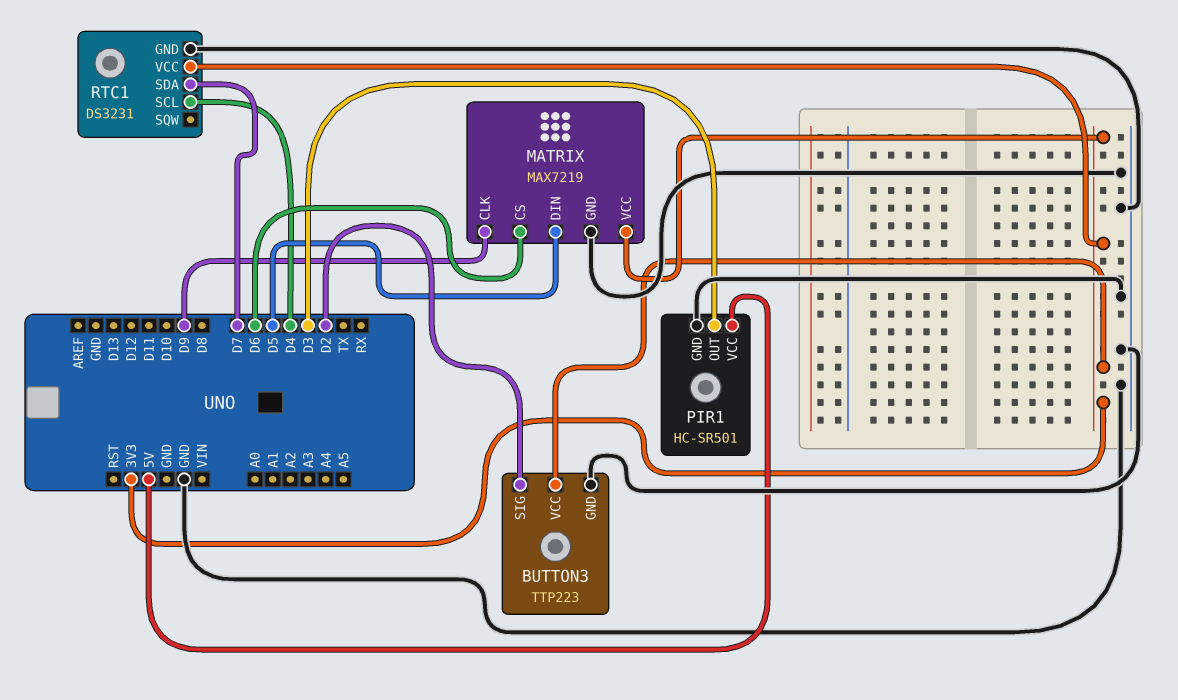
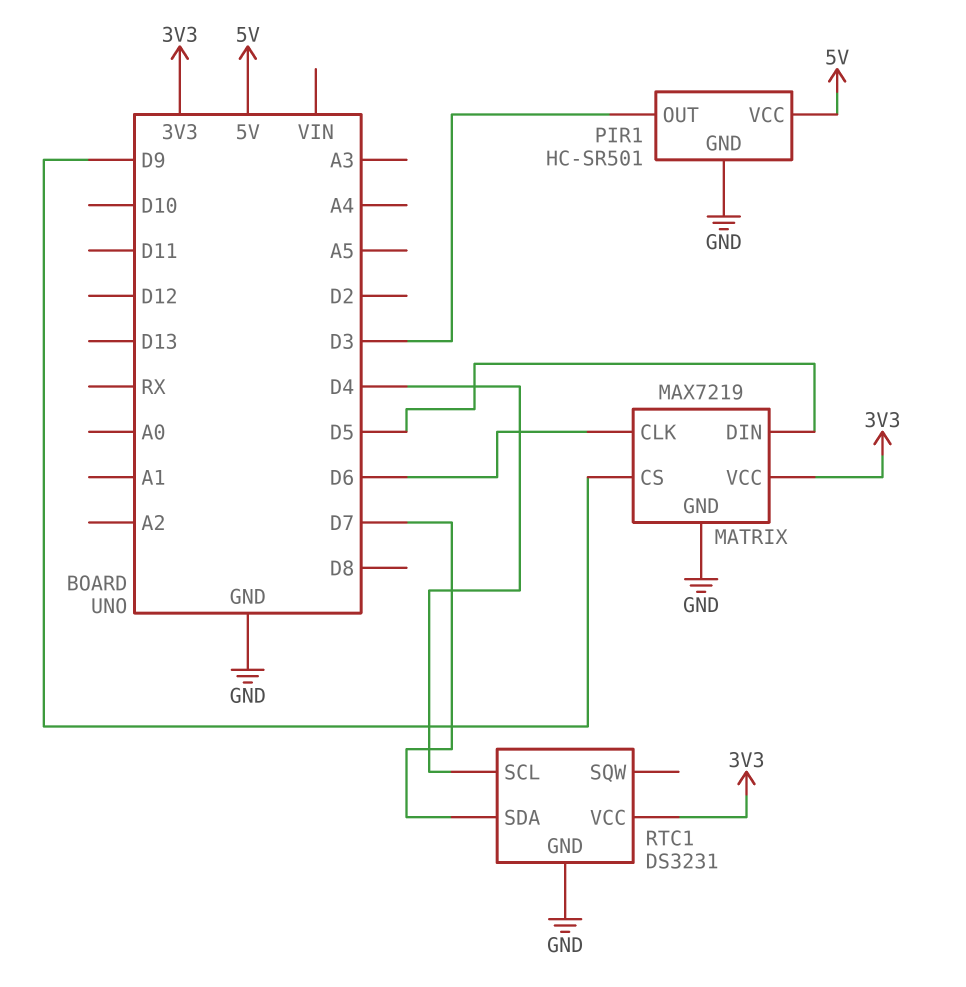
BUTTON3: TTP223 -> none
BUTTON3 pin GND: GND -> none
BUTTON3 pin SIG: D2 -> none
BUTTON3 pin VCC: 3V3 -> none
MATRIX pin CLK: D9 -> D6
MATRIX pin CS: D6 -> D9

